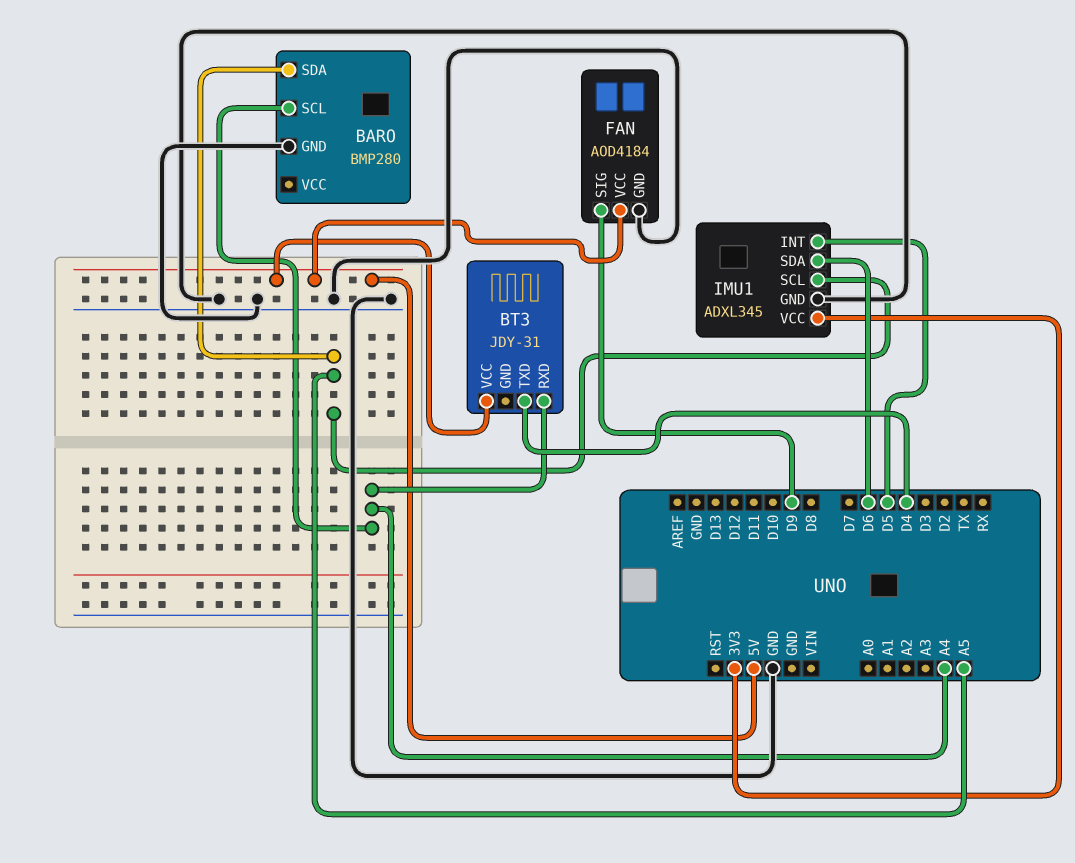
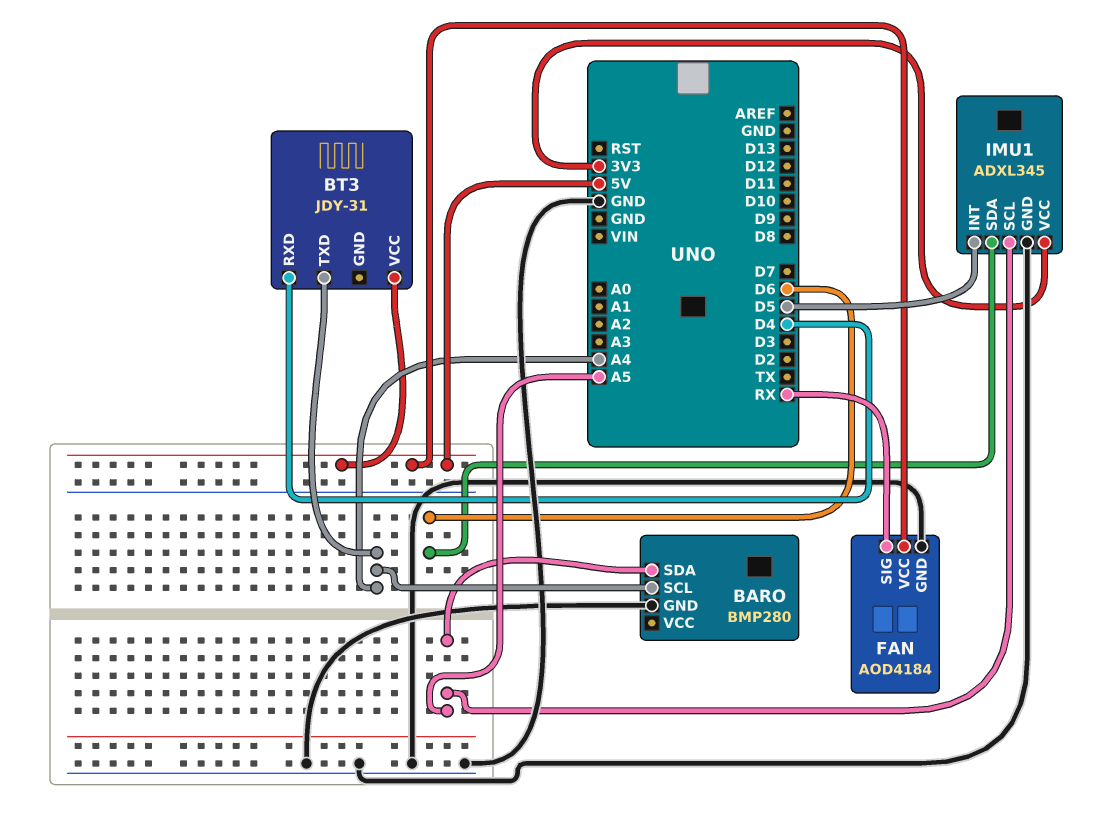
BT3 pin RXD: A4 -> D4
BT3 pin TXD: D4 -> A4
FAN pin SIG: D9 -> RX

